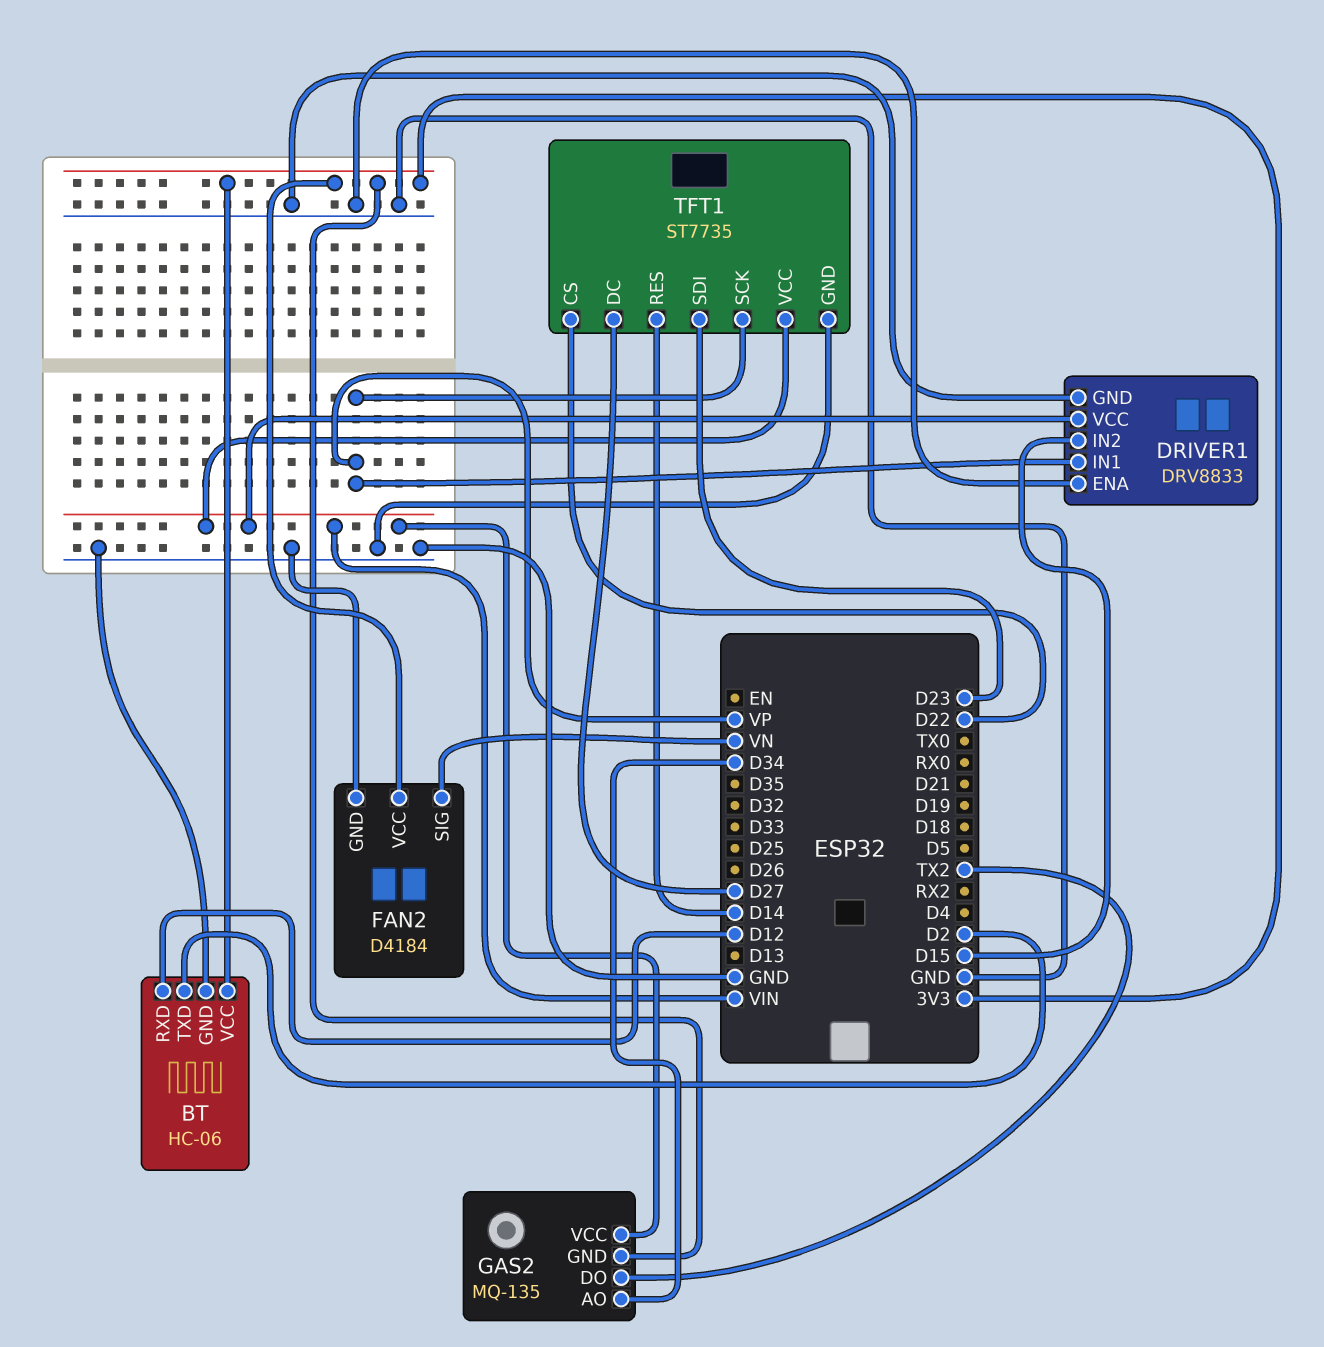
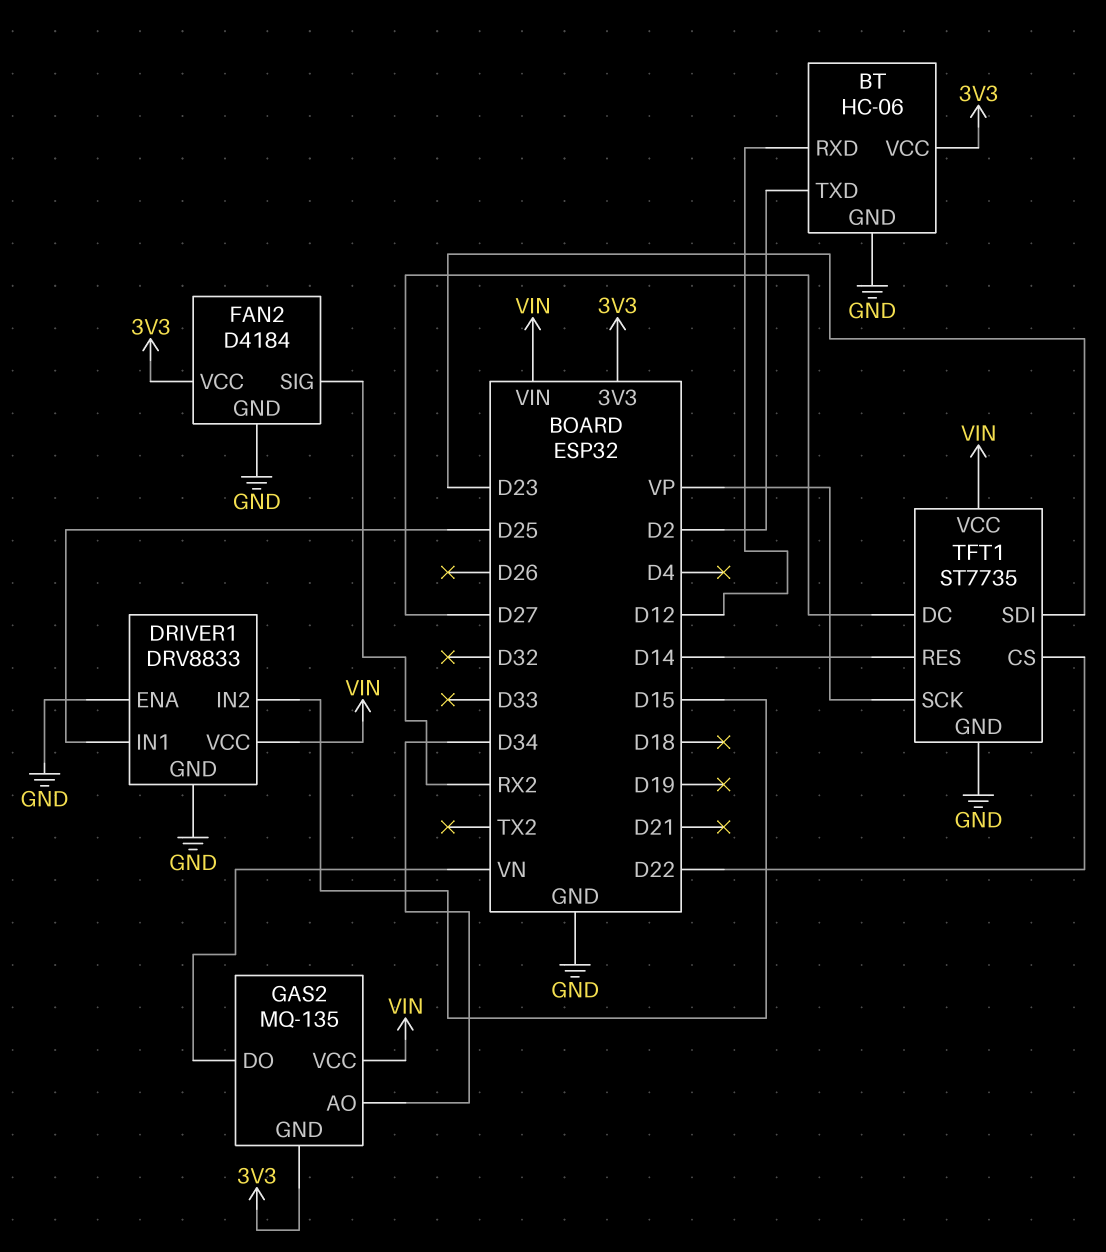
DRIVER1 pin IN1: VP -> D25
FAN2 pin SIG: VN -> RX2
GAS2 pin DO: TX2 -> VN

